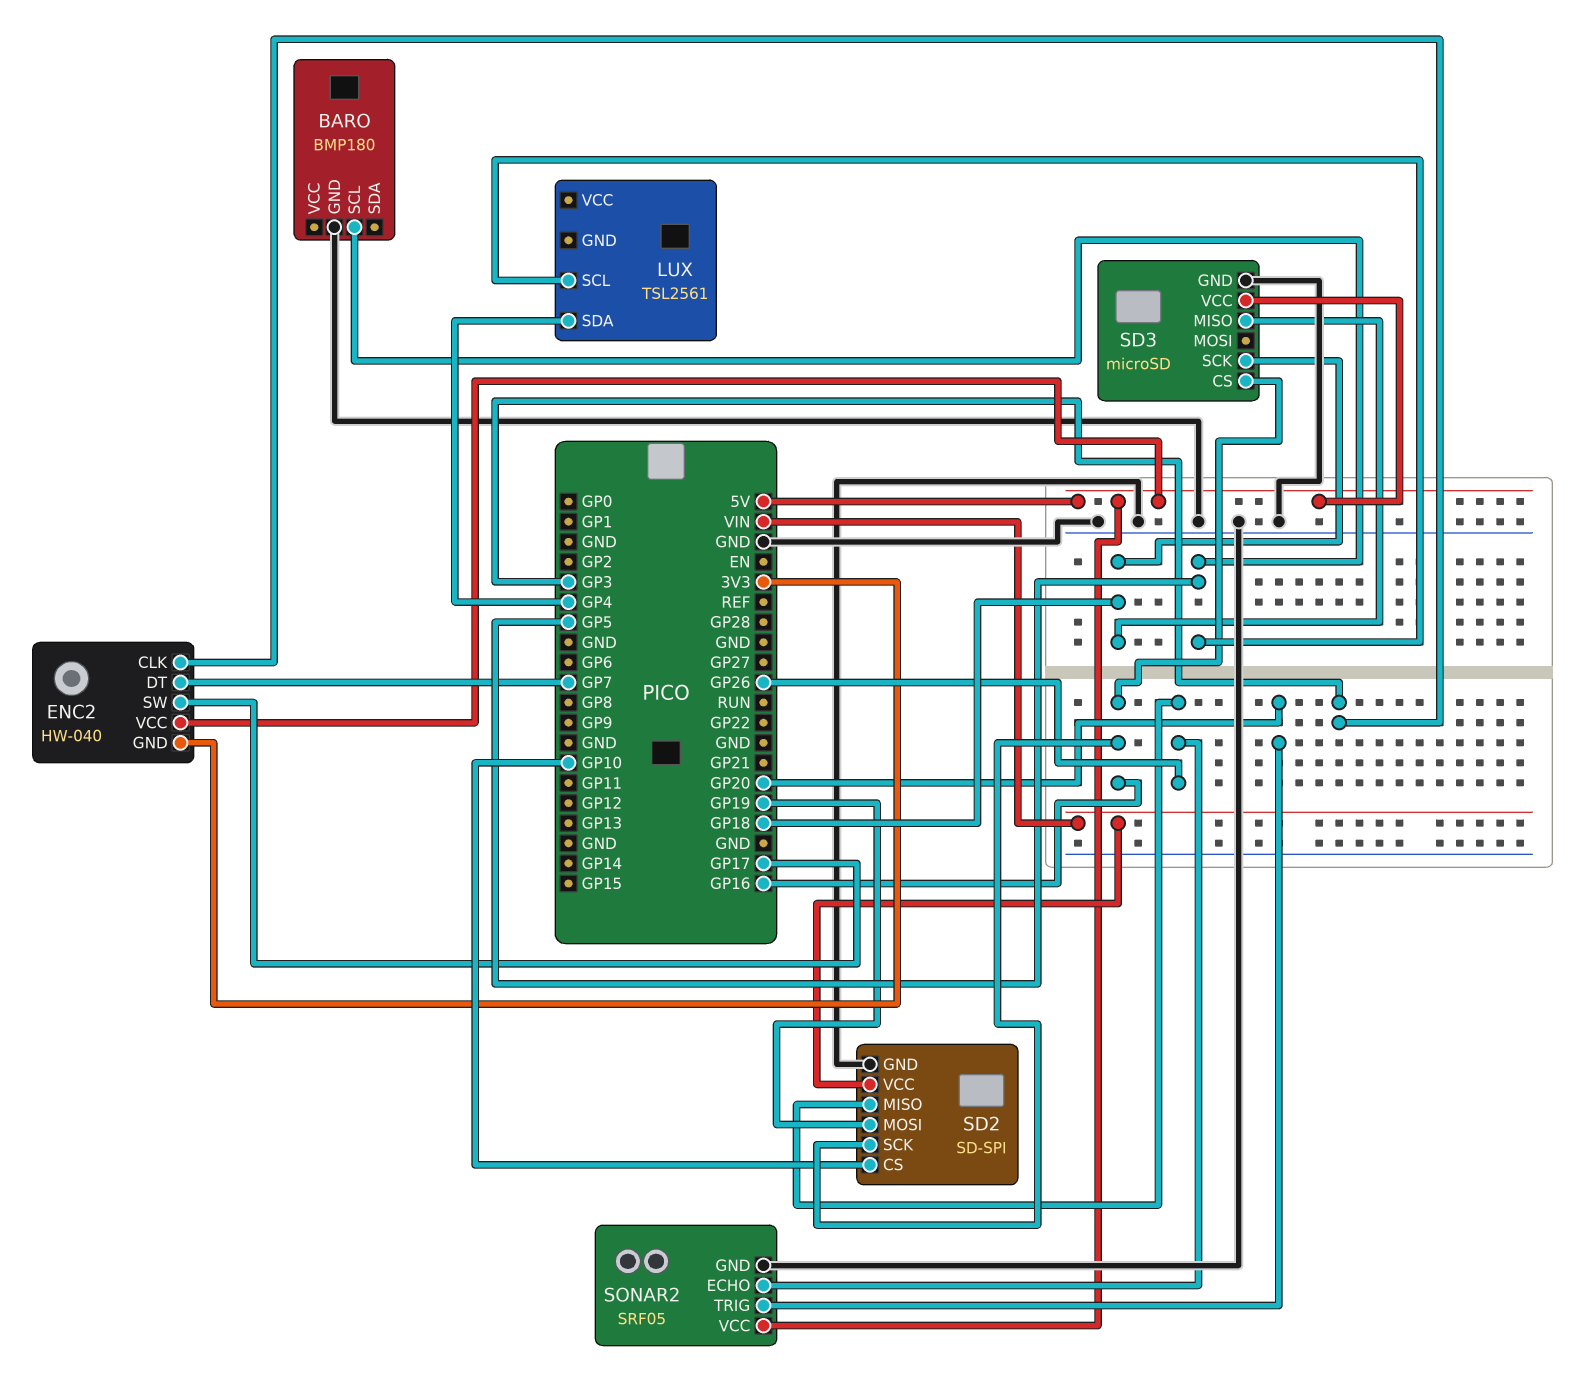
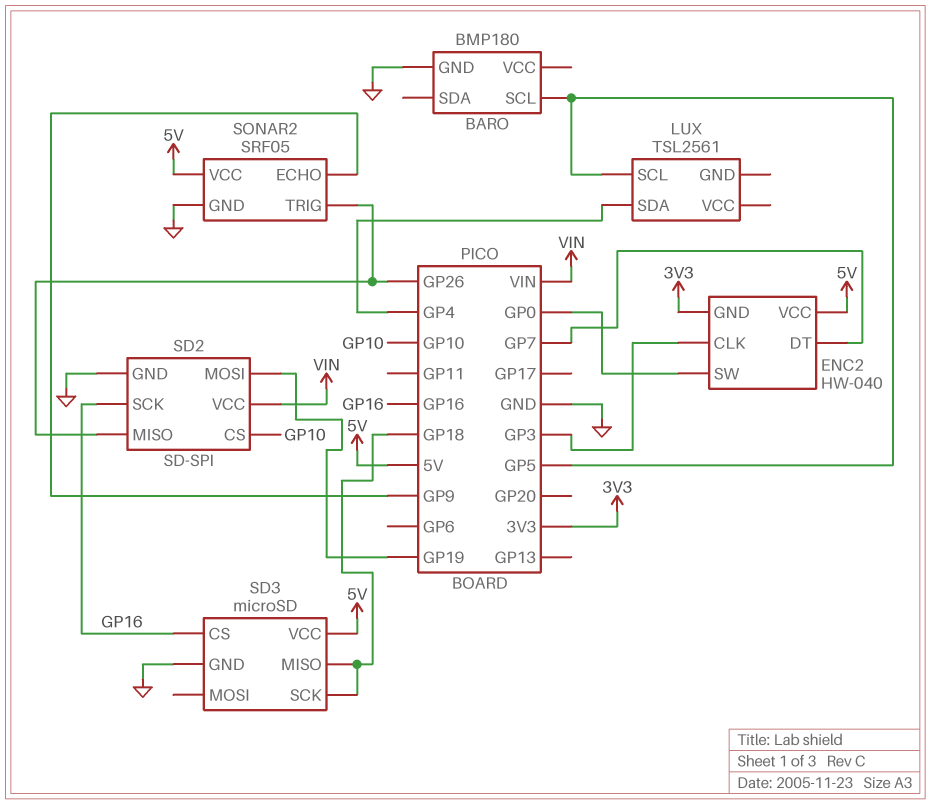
ENC2 pin SW: GP17 -> GP0
SONAR2 pin ECHO: GP26 -> GP9
SONAR2 pin TRIG: GP20 -> GP26

